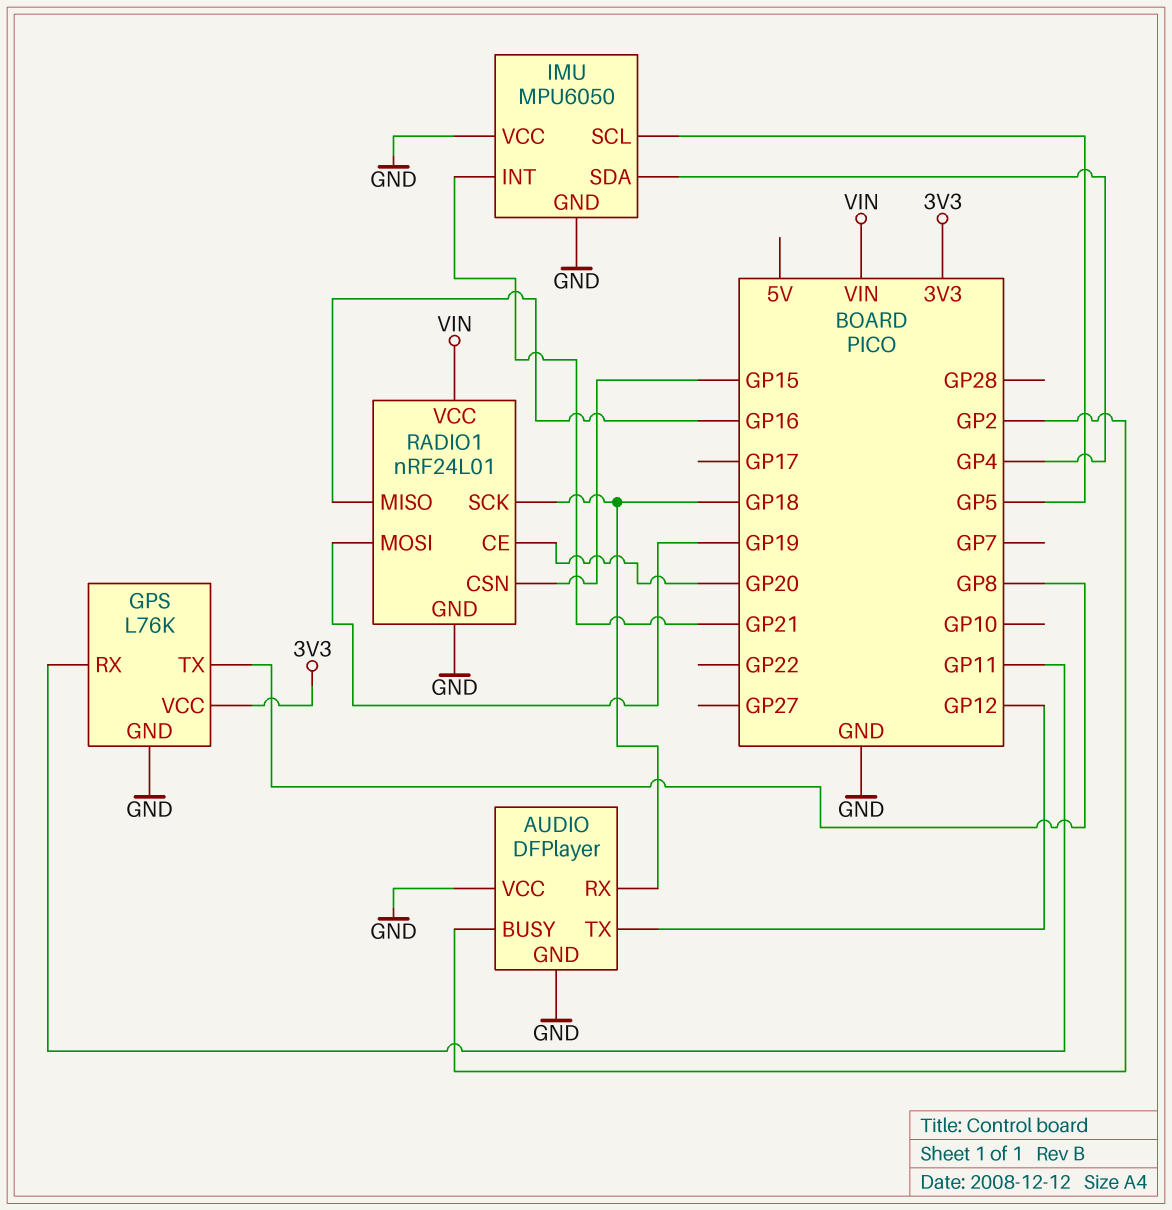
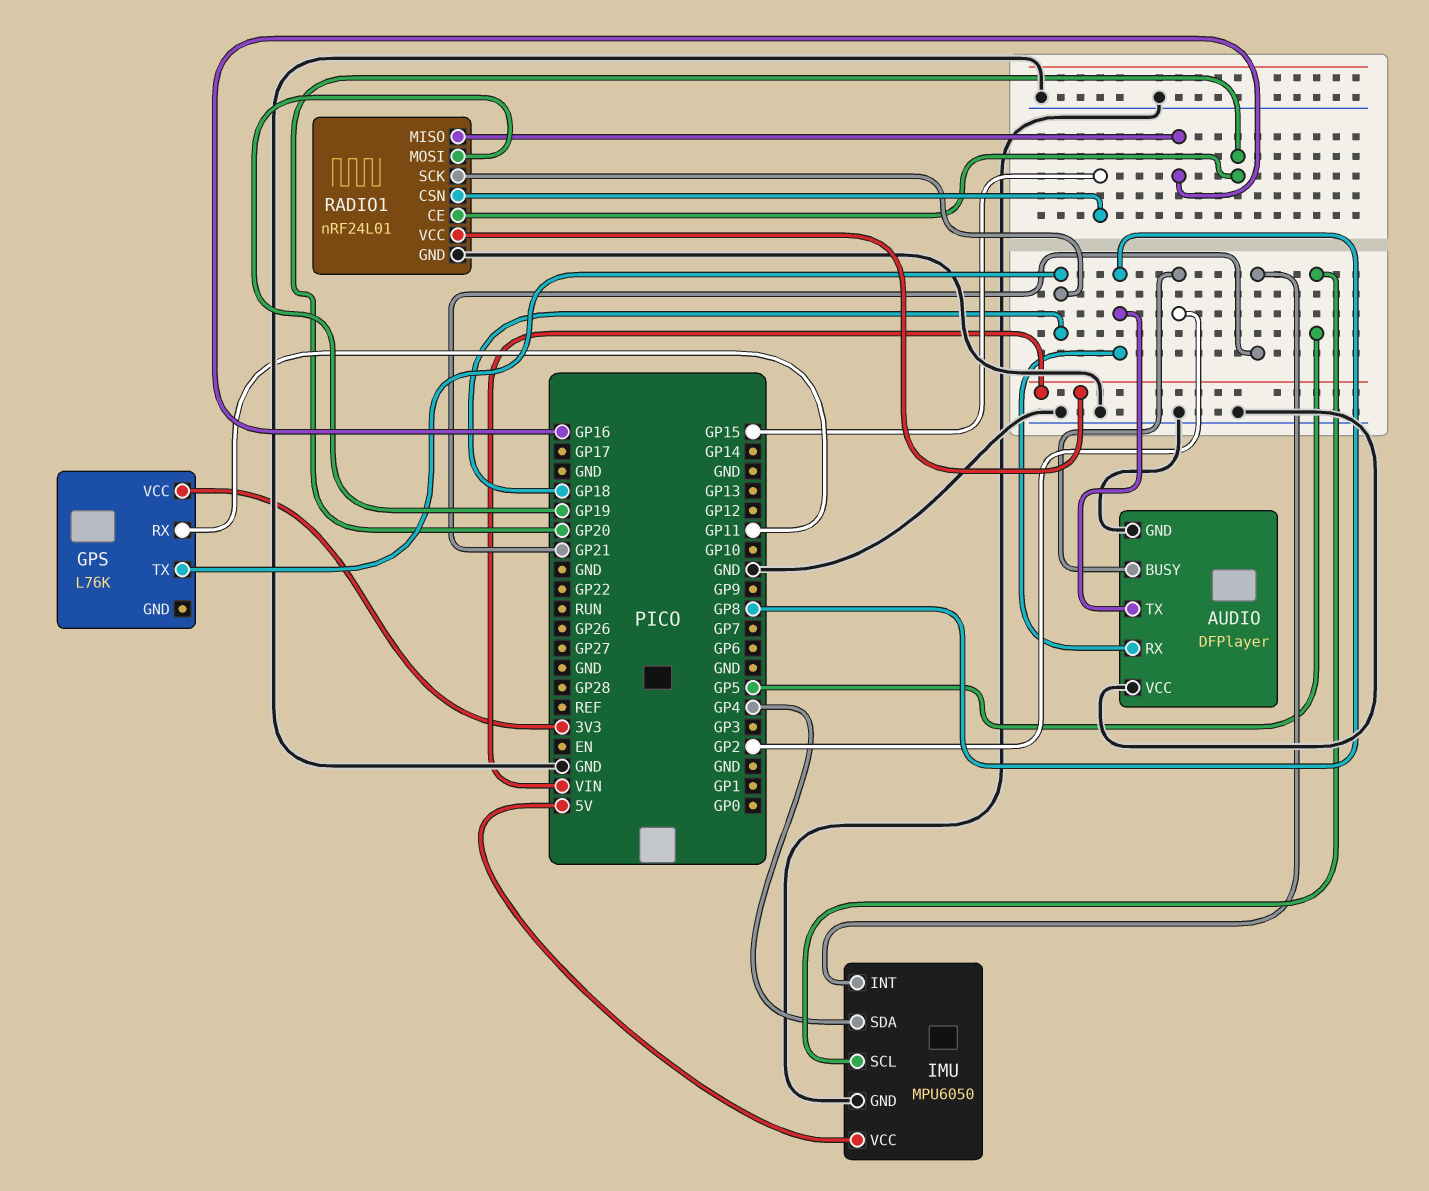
AUDIO pin RX: GP18 -> GP8
AUDIO pin TX: GP12 -> GP8
GPS pin GND: GND -> none
GPS pin TX: GP8 -> GP18
IMU pin VCC: GND -> 5V

